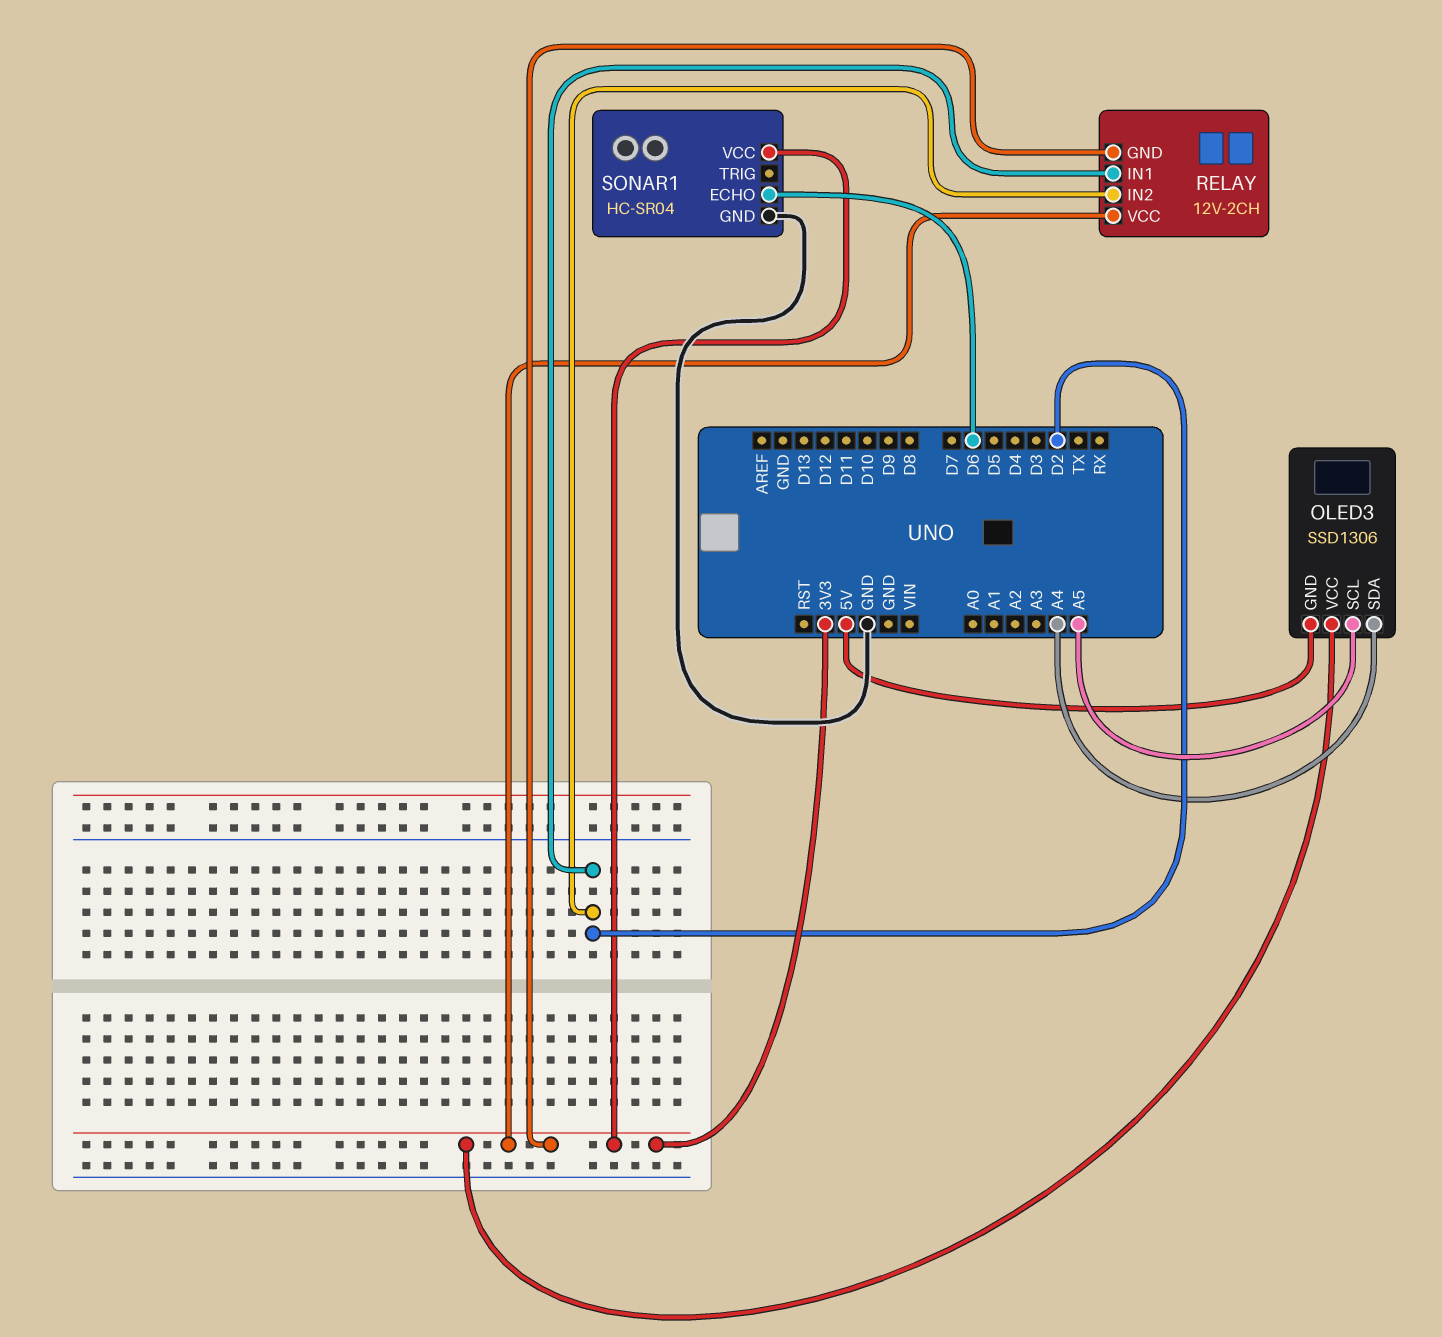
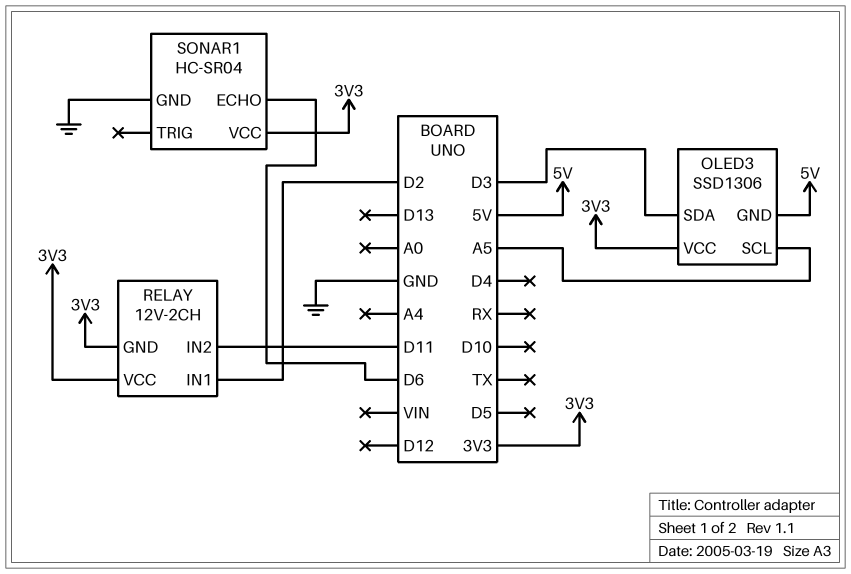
OLED3 pin SDA: A4 -> D3
RELAY pin IN2: D2 -> D11

